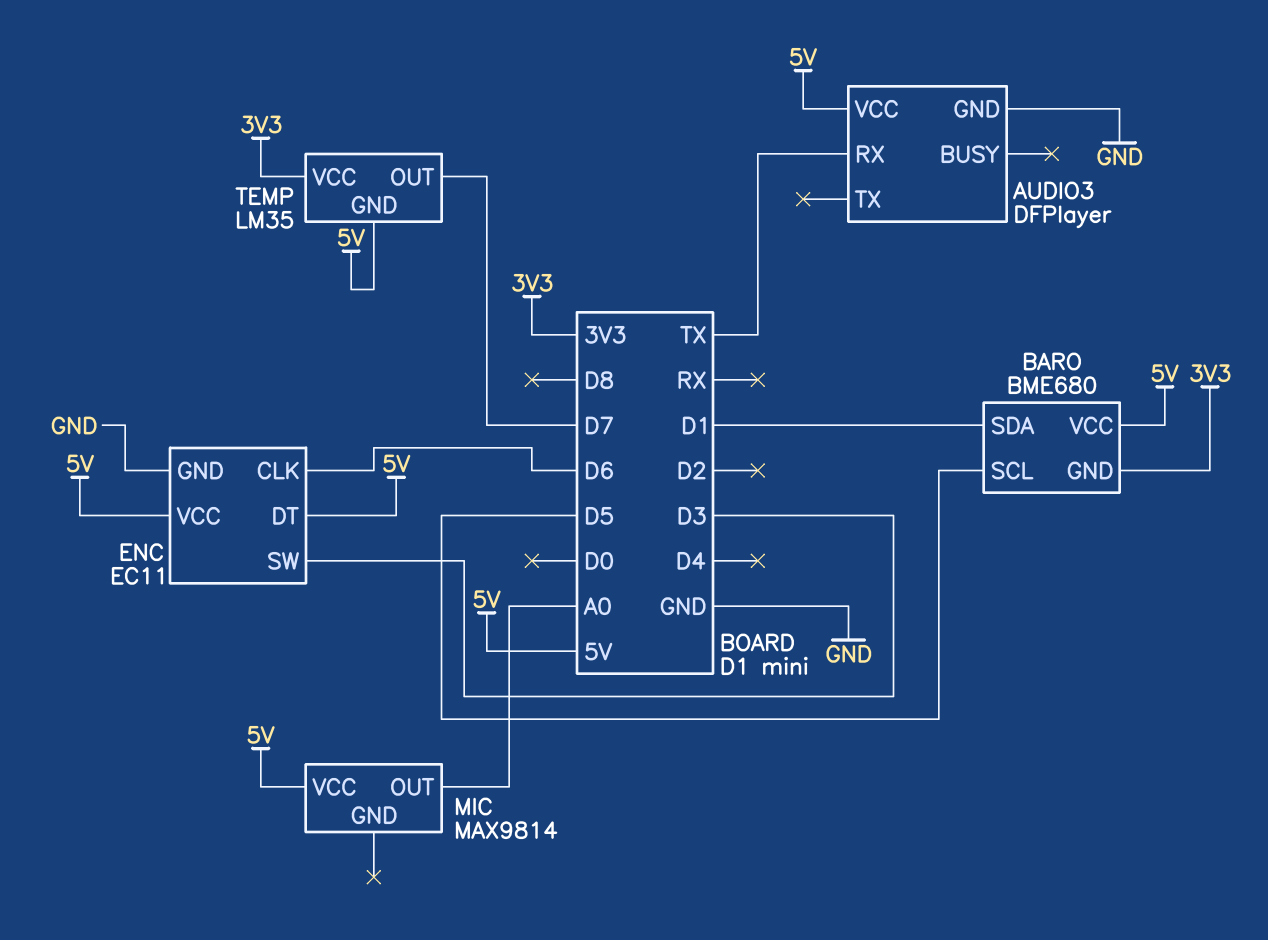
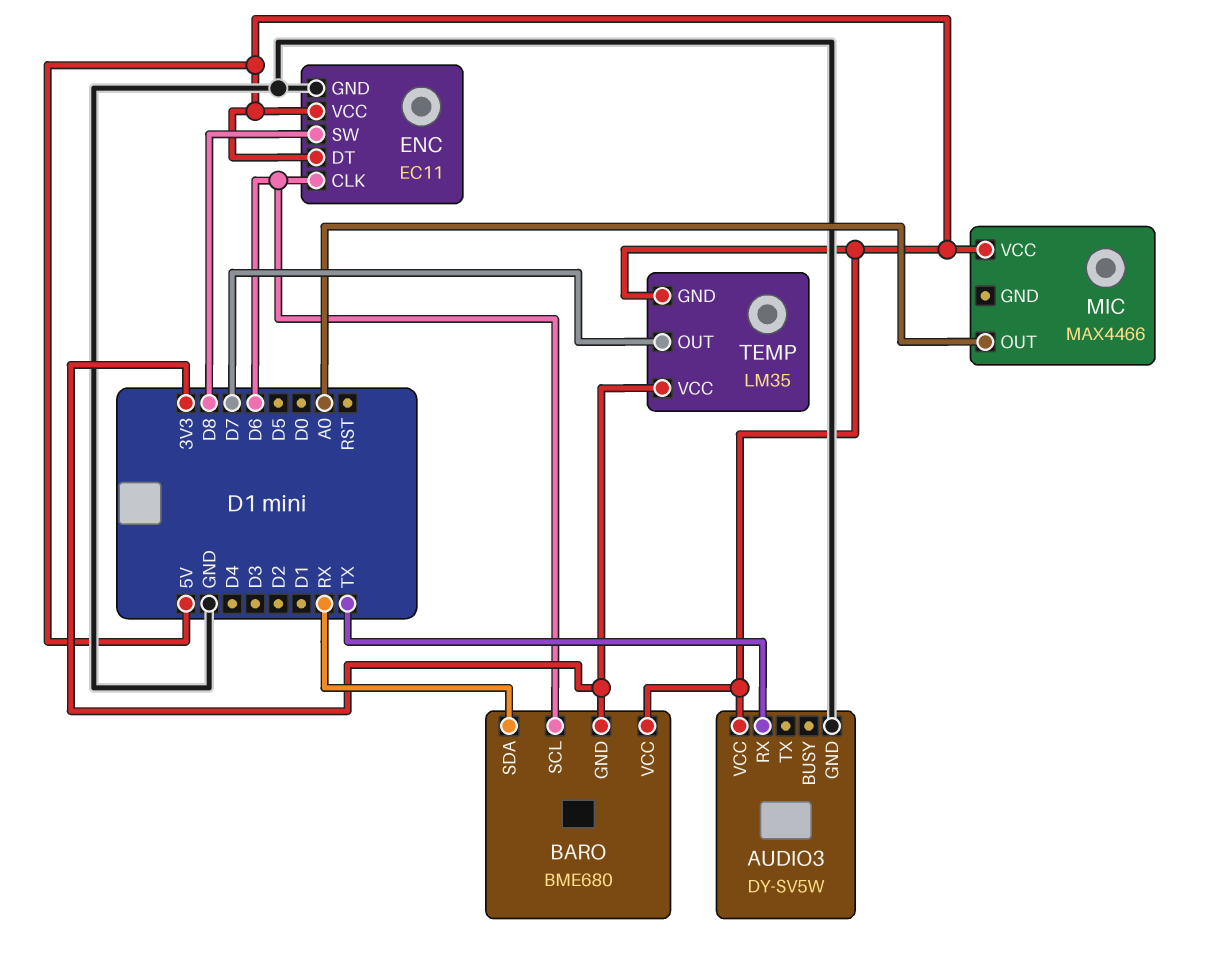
AUDIO3: DFPlayer -> DY-SV5W
BARO pin SCL: D5 -> D6
BARO pin SDA: D1 -> RX
ENC pin SW: D3 -> D8
MIC: MAX9814 -> MAX4466

